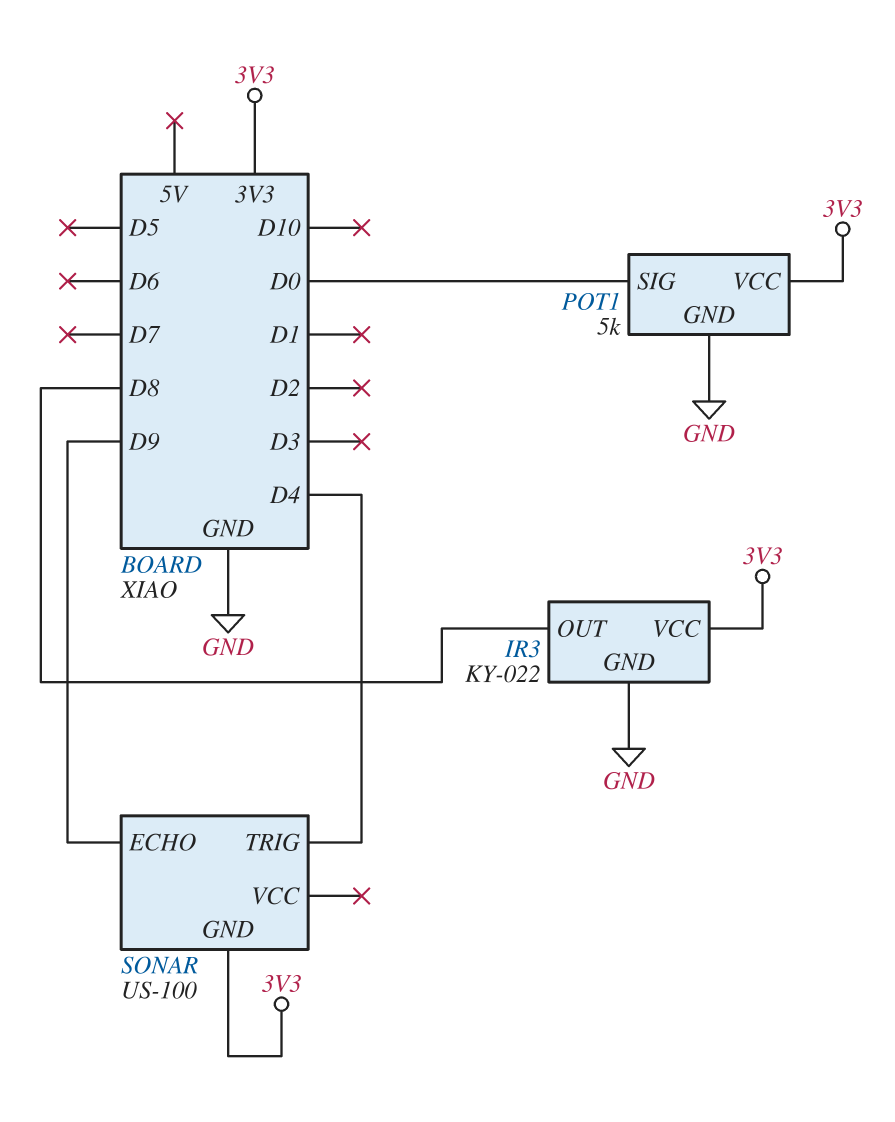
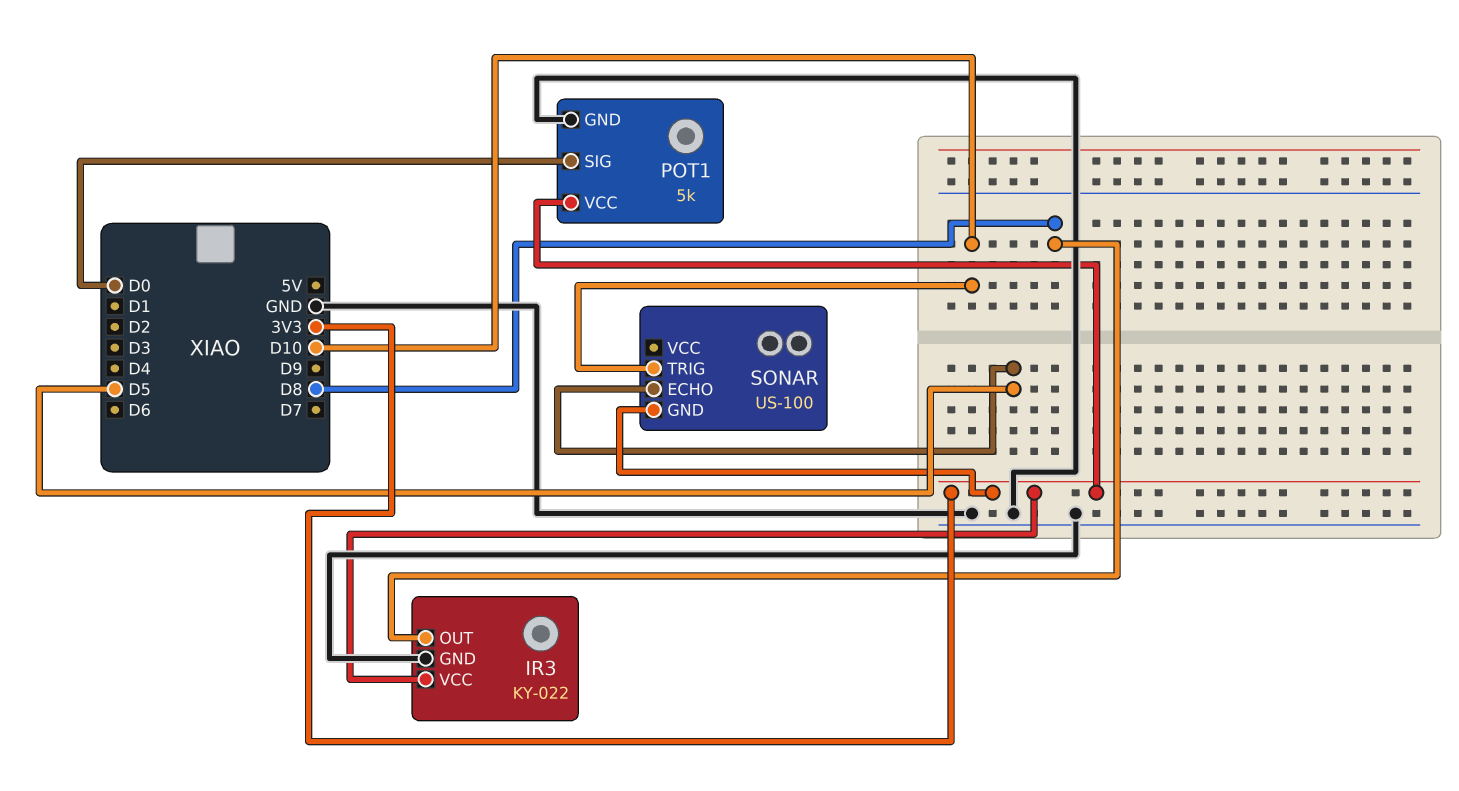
SONAR pin ECHO: D9 -> D5
SONAR pin TRIG: D4 -> D10

